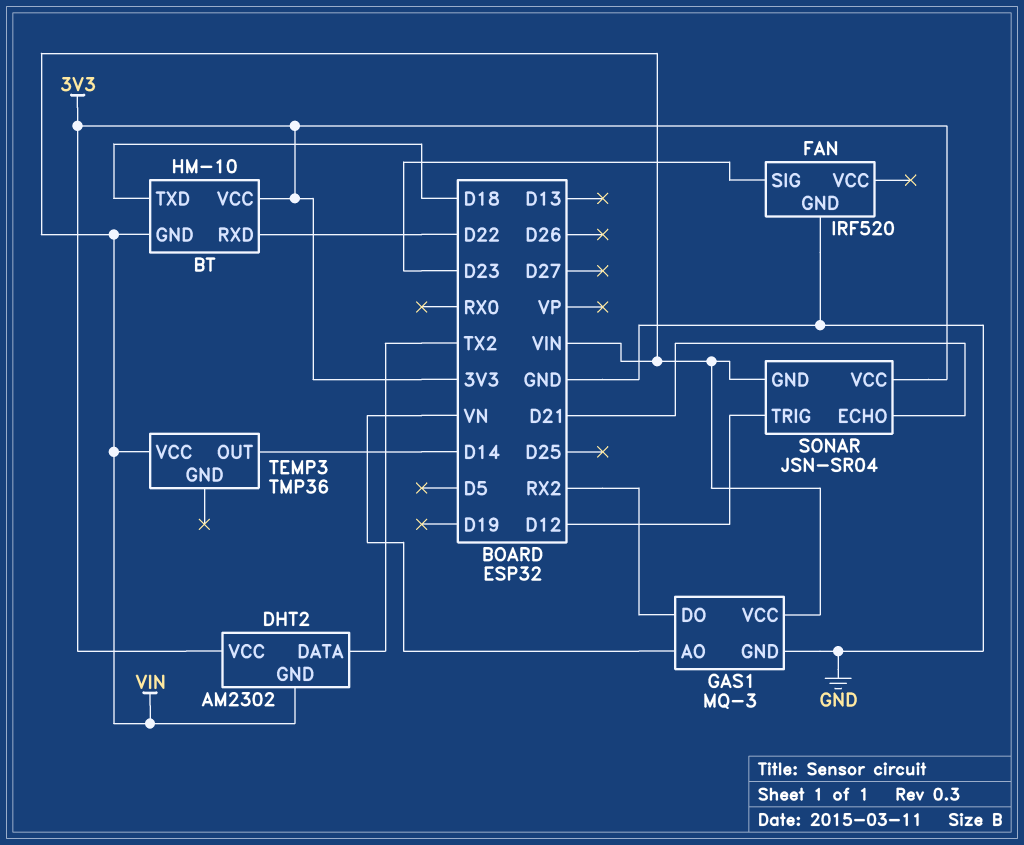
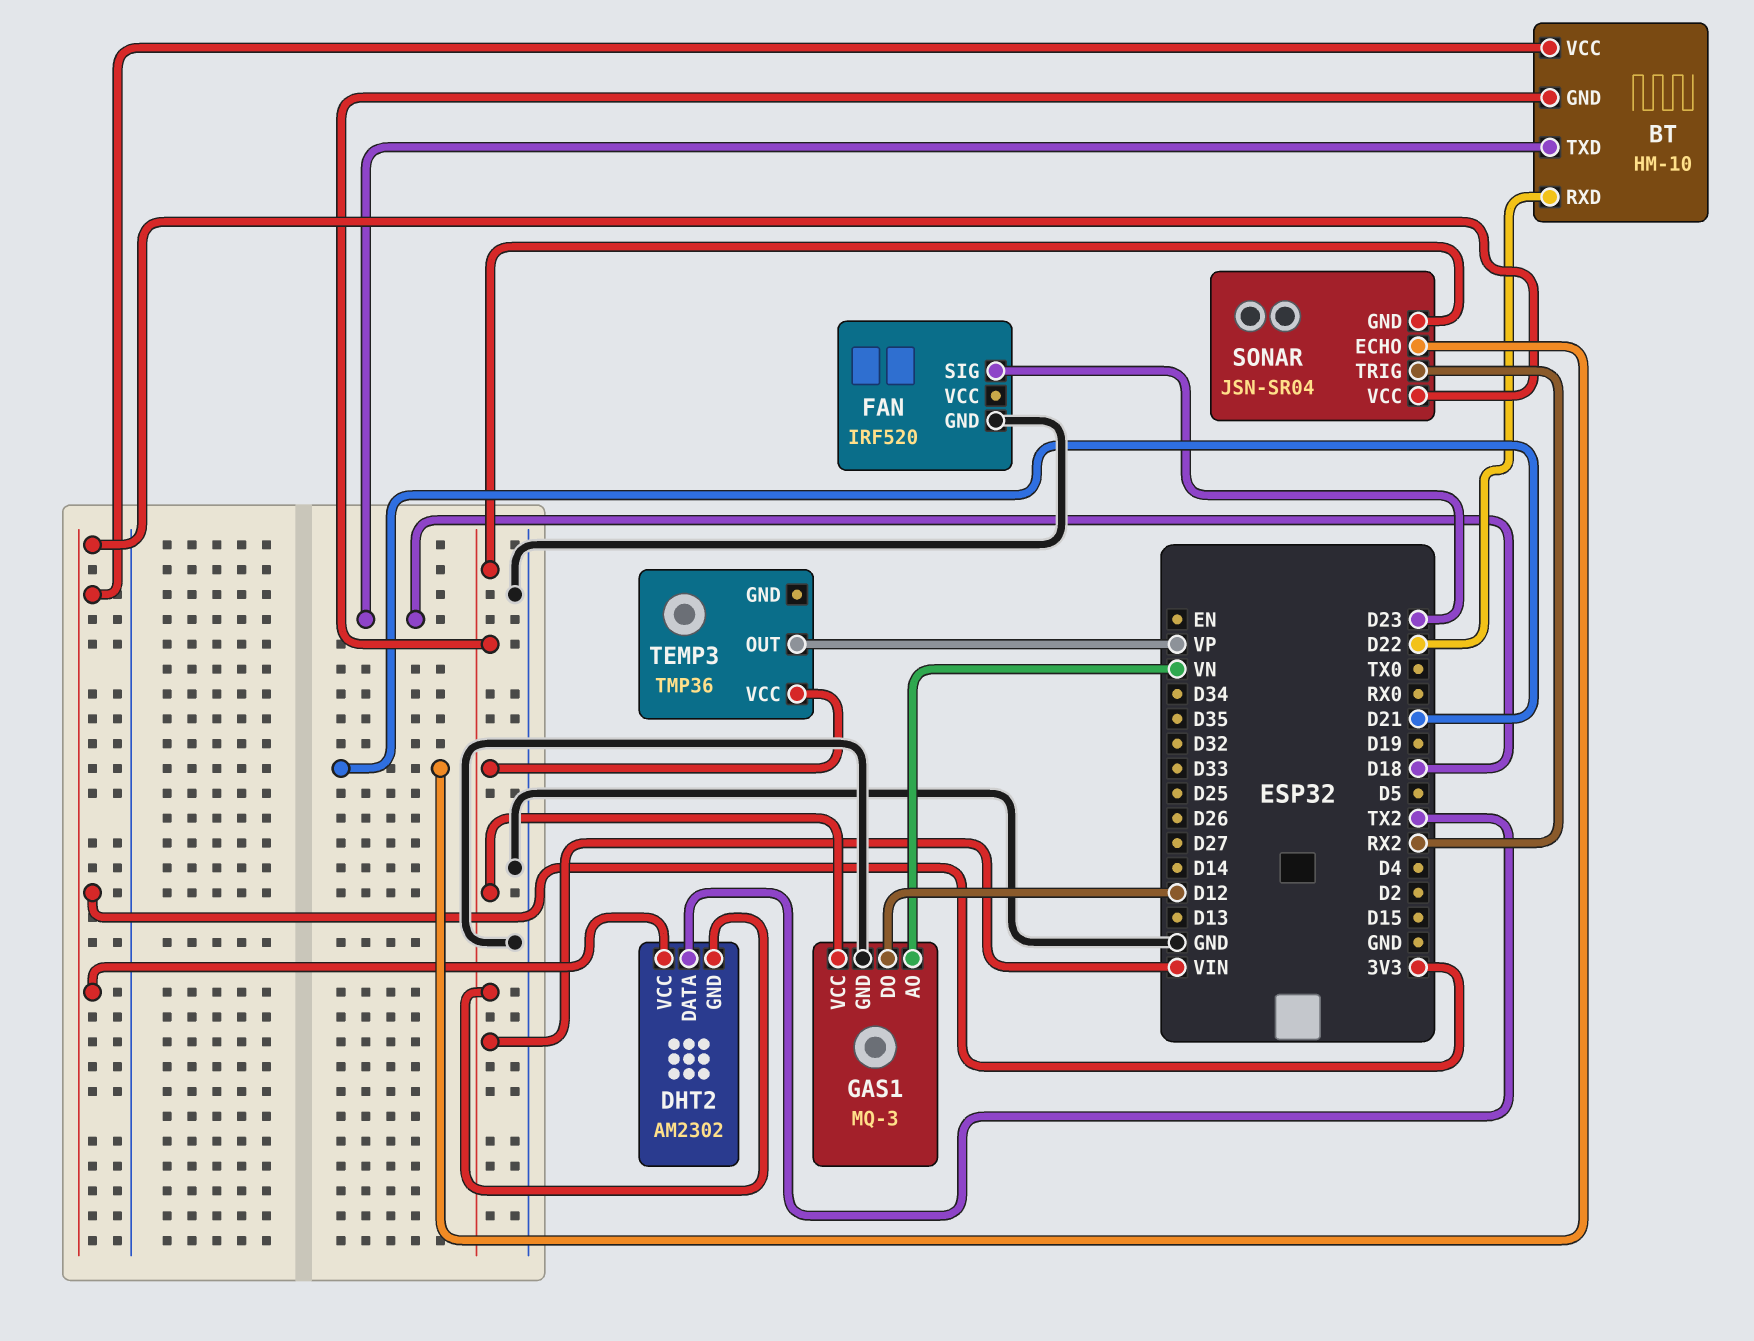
GAS1 pin DO: RX2 -> D12
SONAR pin TRIG: D12 -> RX2
TEMP3 pin OUT: D14 -> VP

